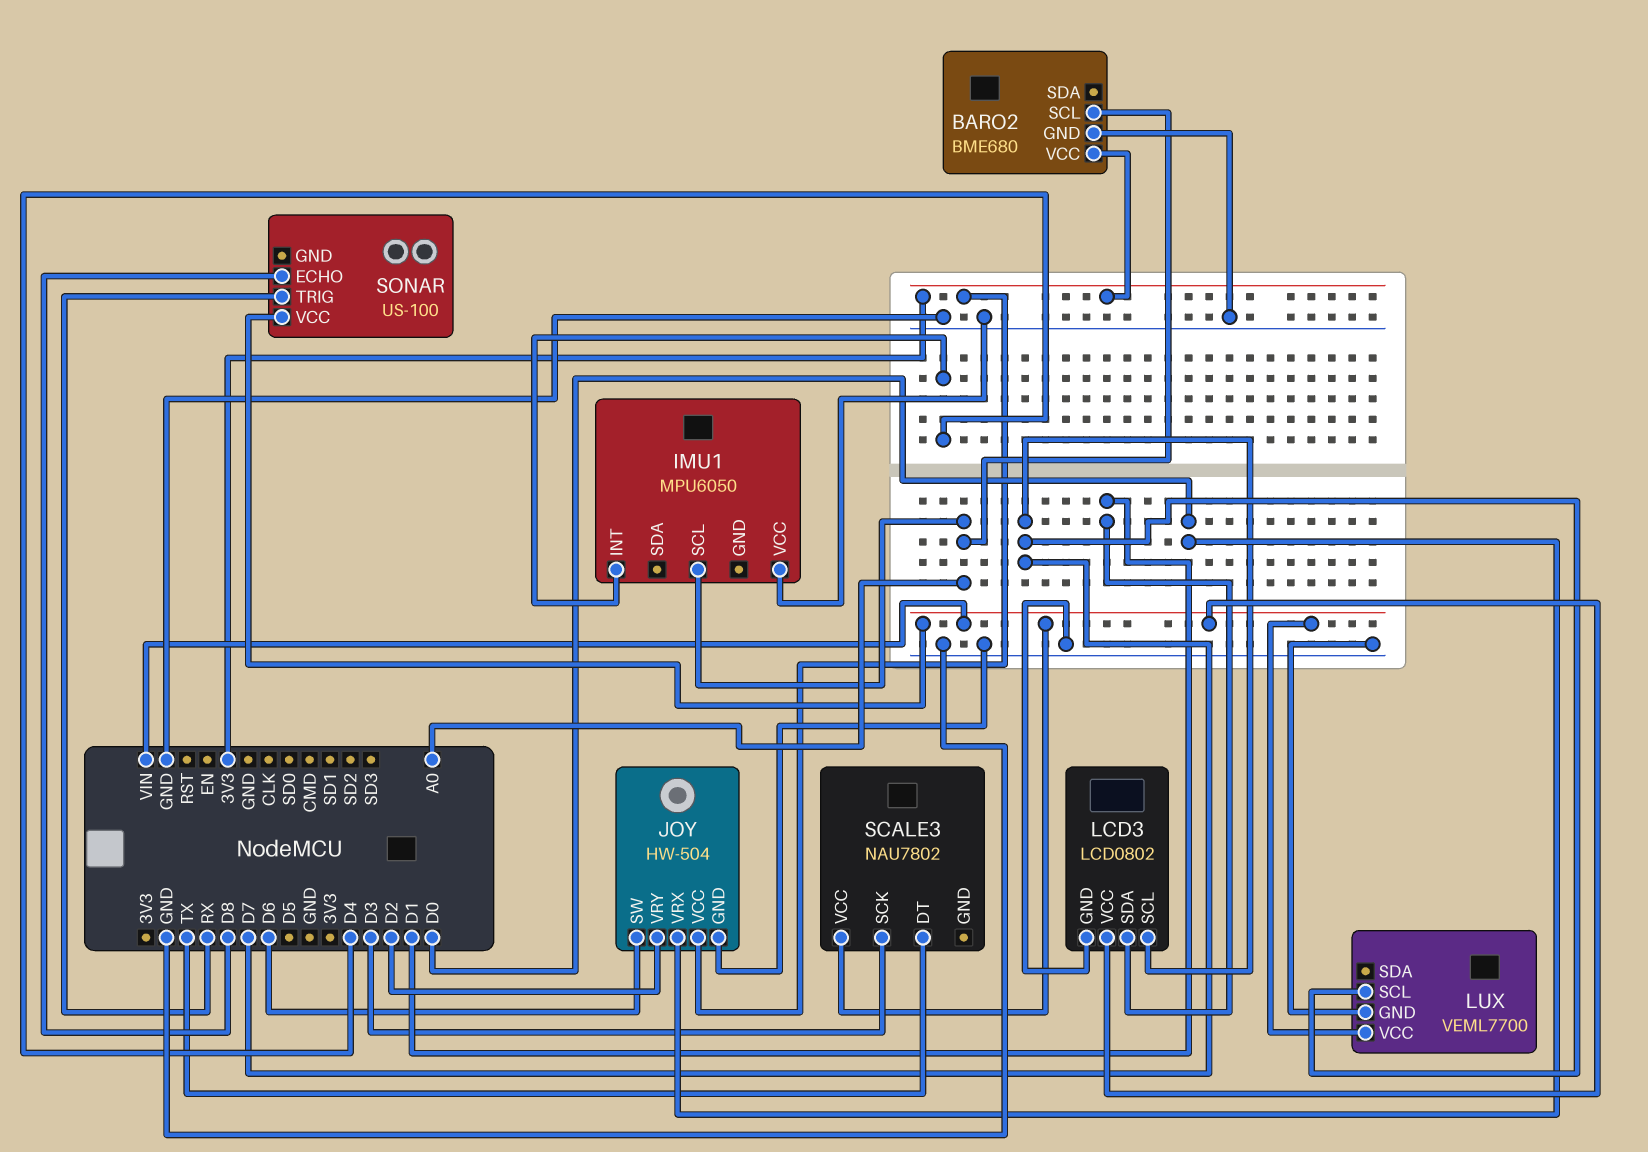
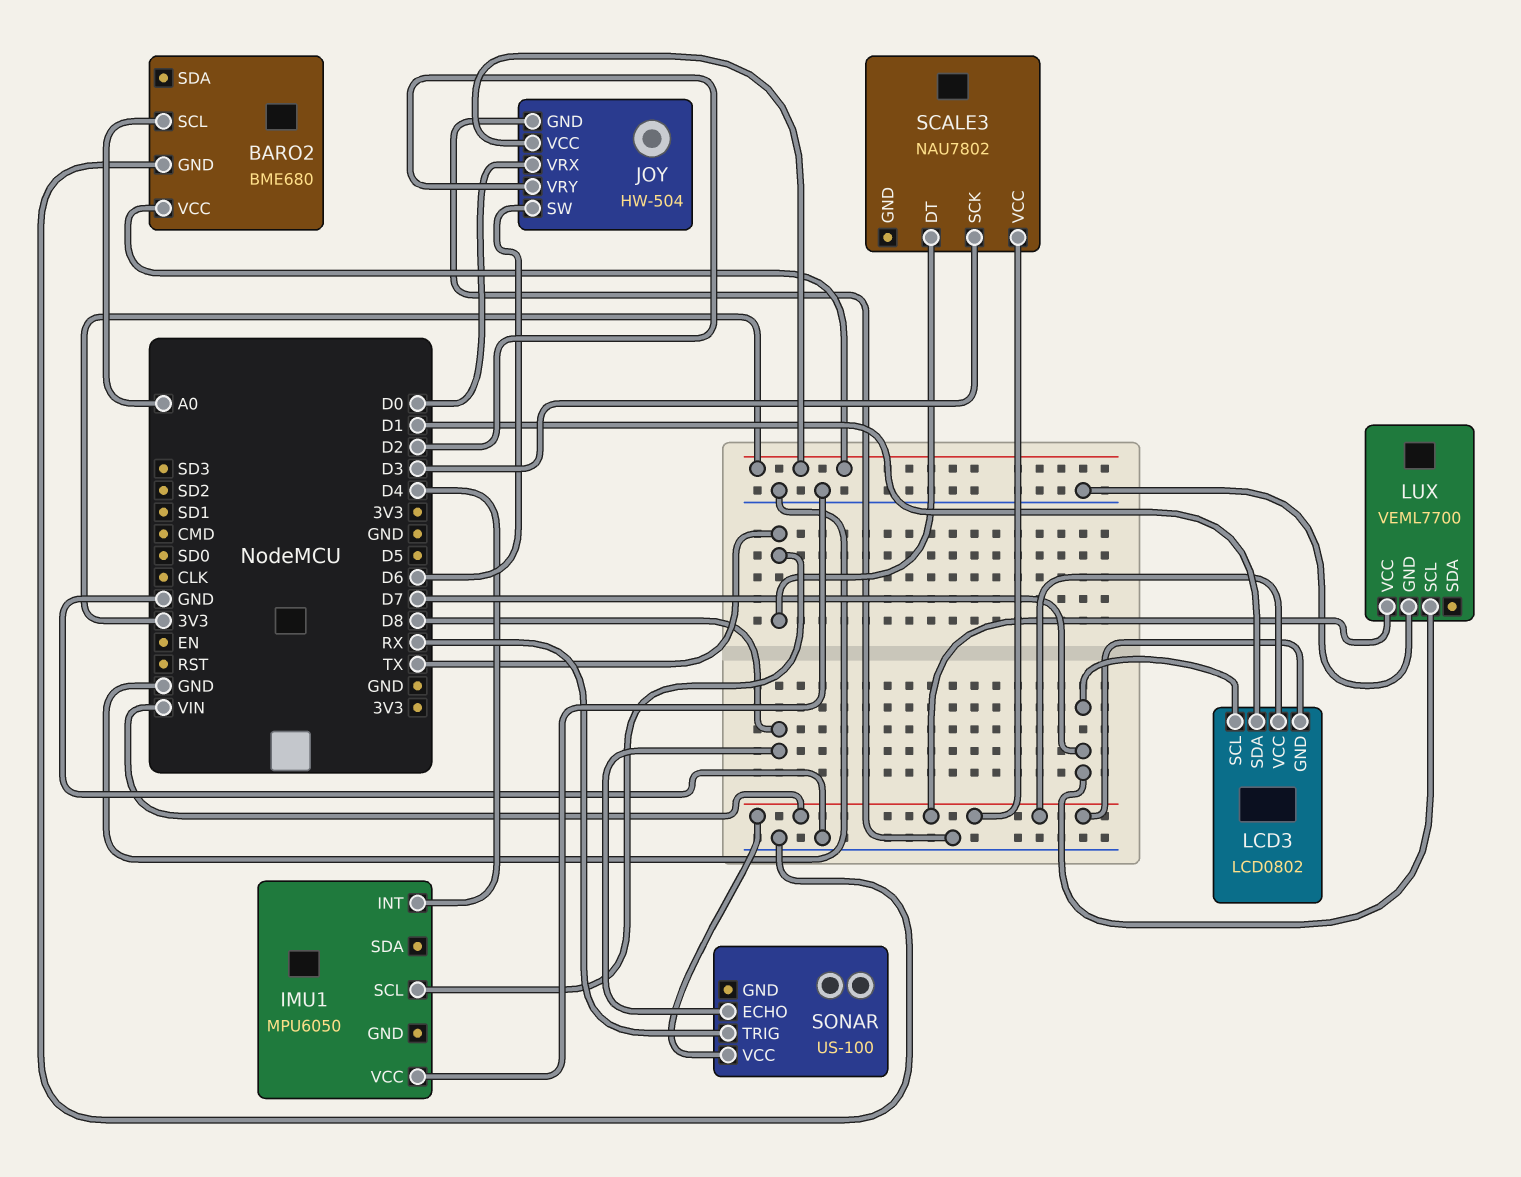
IMU1 pin SCL: A0 -> TX
LCD3 pin GND: GND -> VIN

